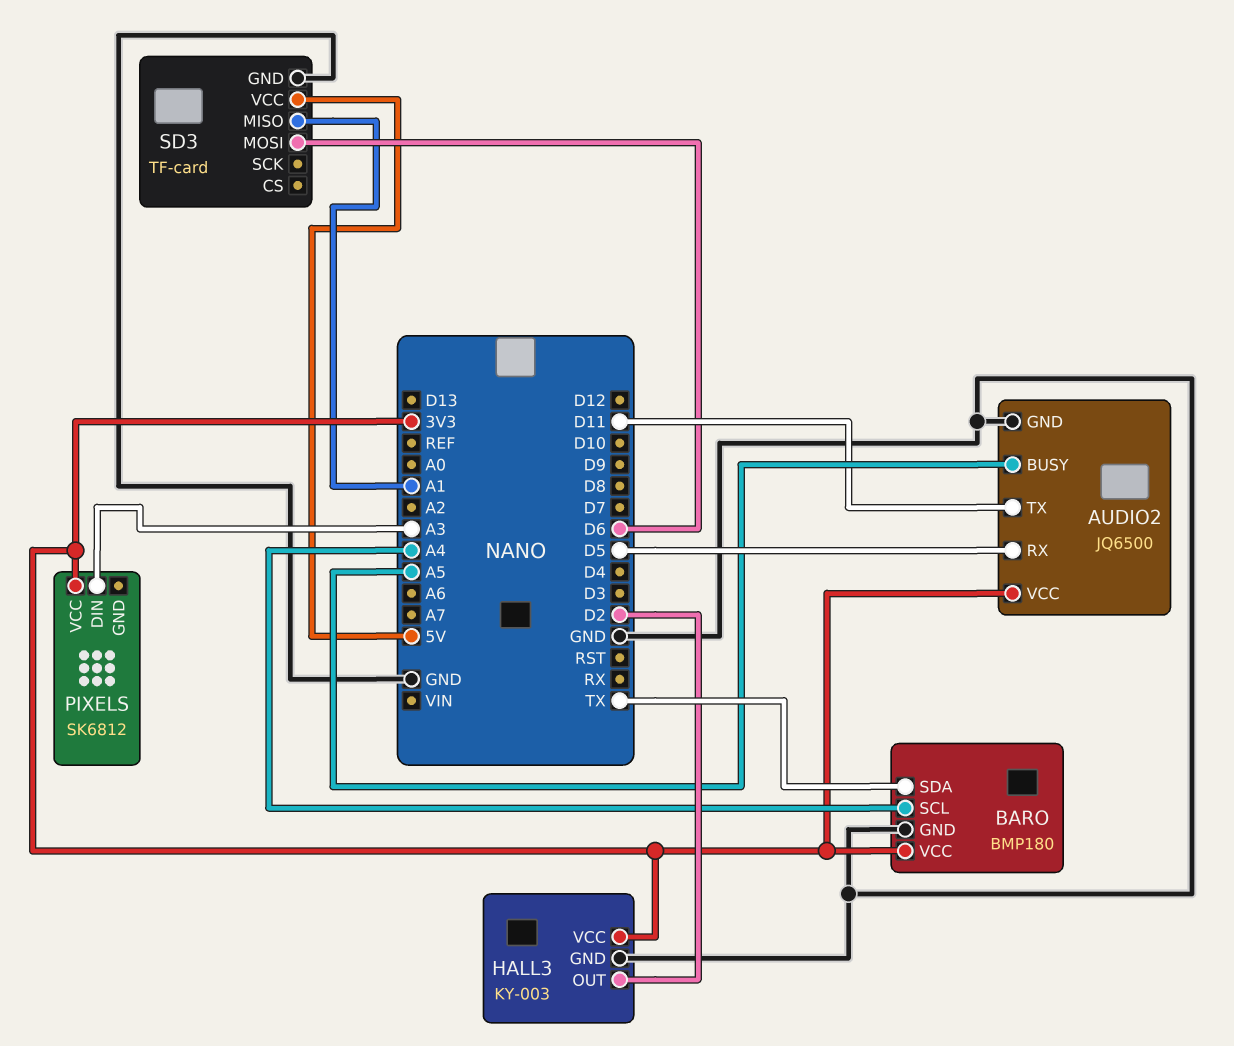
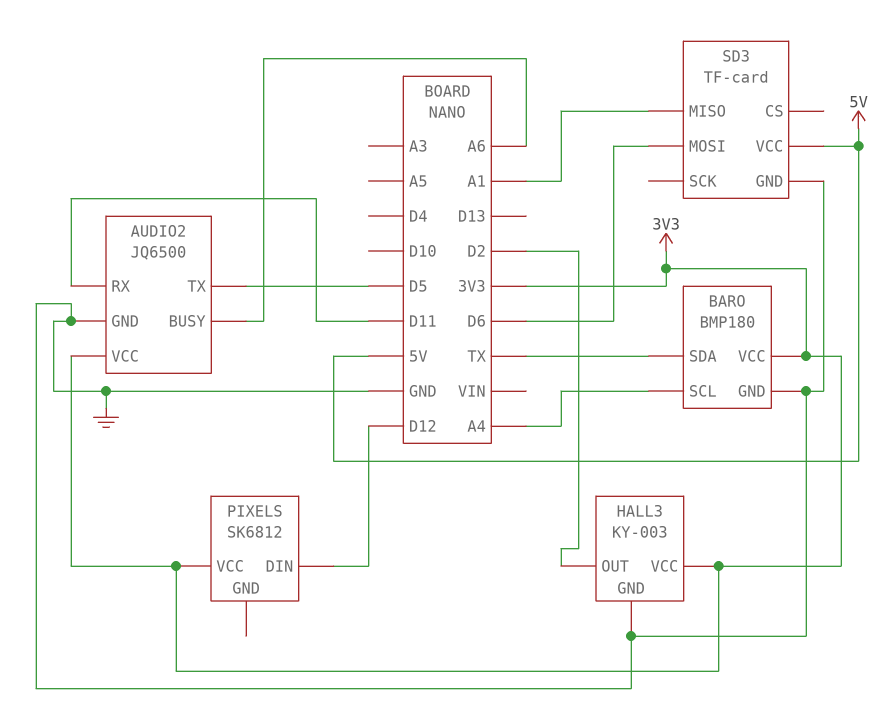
AUDIO2 pin BUSY: A5 -> A6
AUDIO2 pin RX: D5 -> D11
AUDIO2 pin TX: D11 -> D5
PIXELS pin DIN: A3 -> D12

